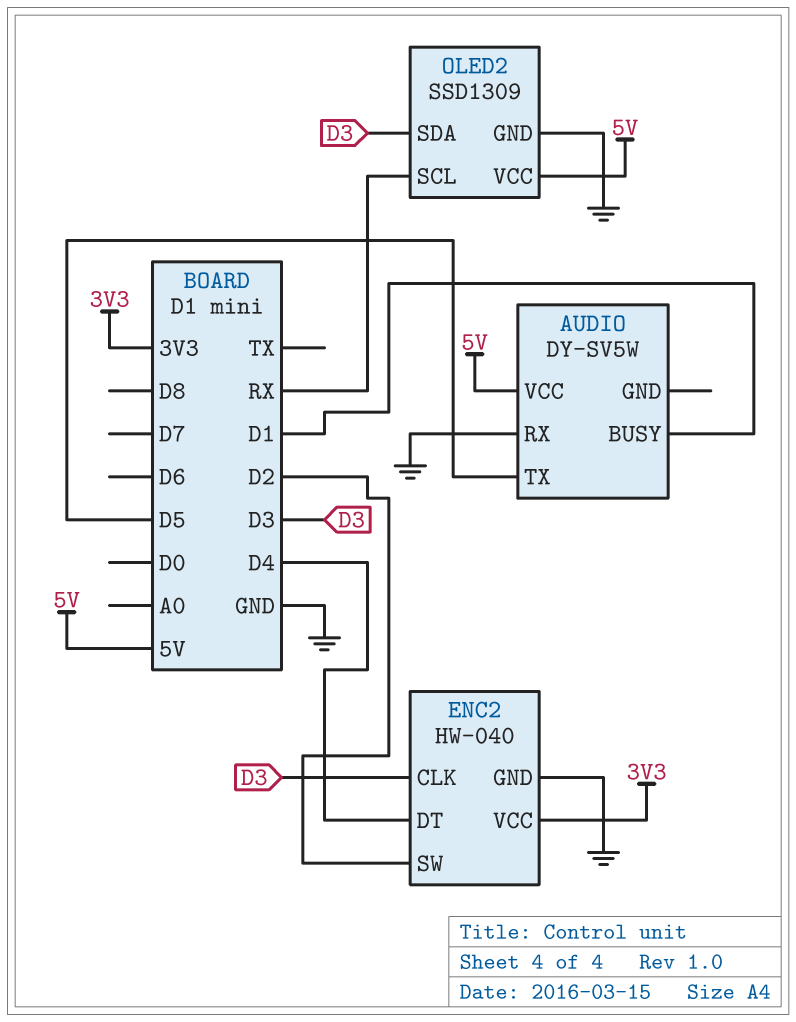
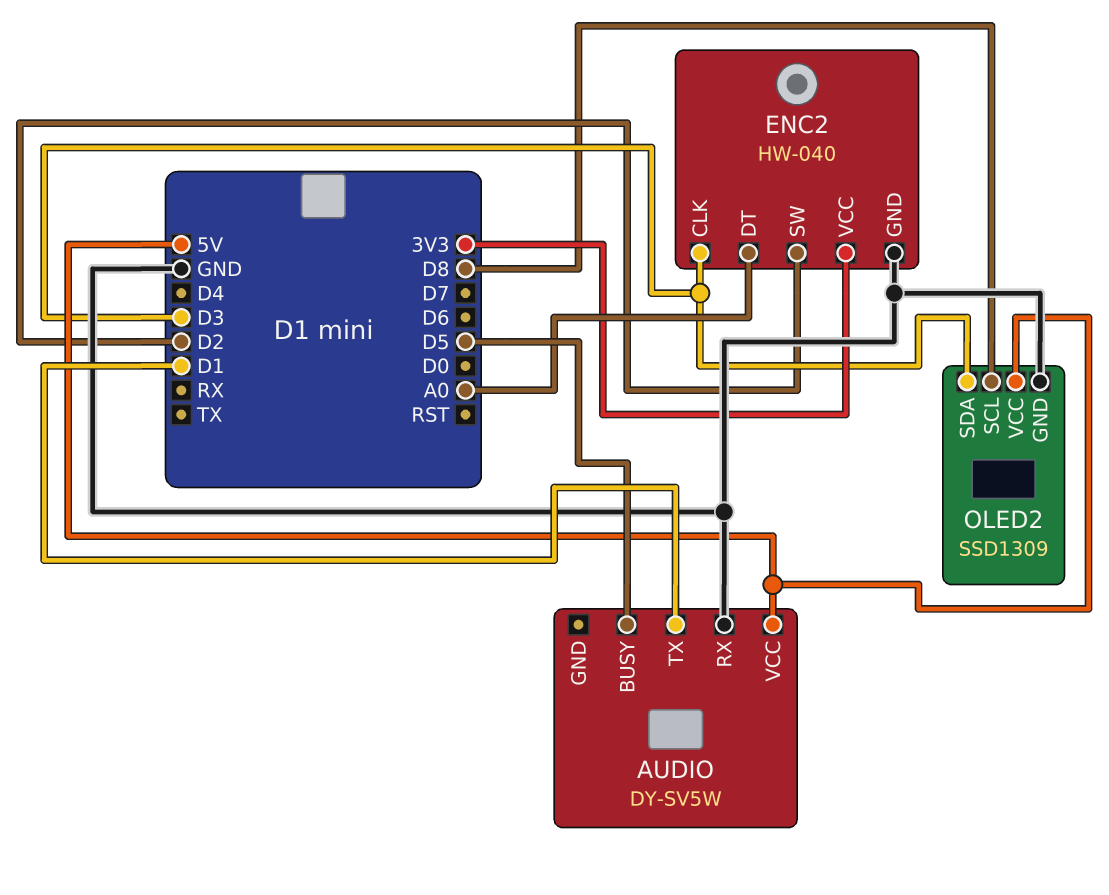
AUDIO pin BUSY: D1 -> D5
AUDIO pin TX: D5 -> D1
ENC2 pin DT: D4 -> A0
OLED2 pin SCL: RX -> D8

